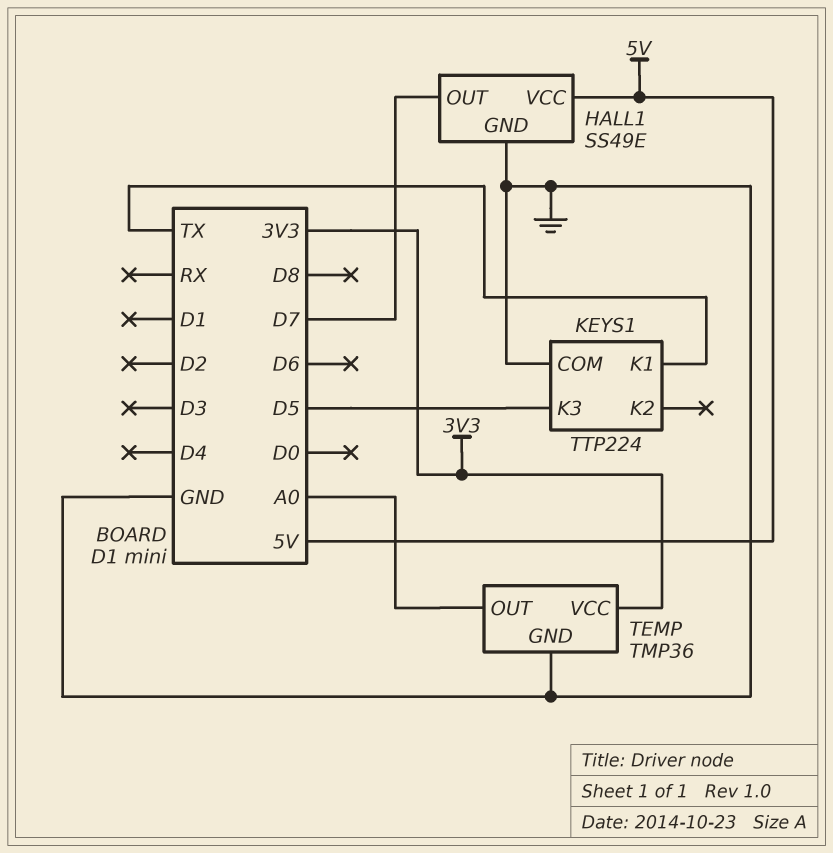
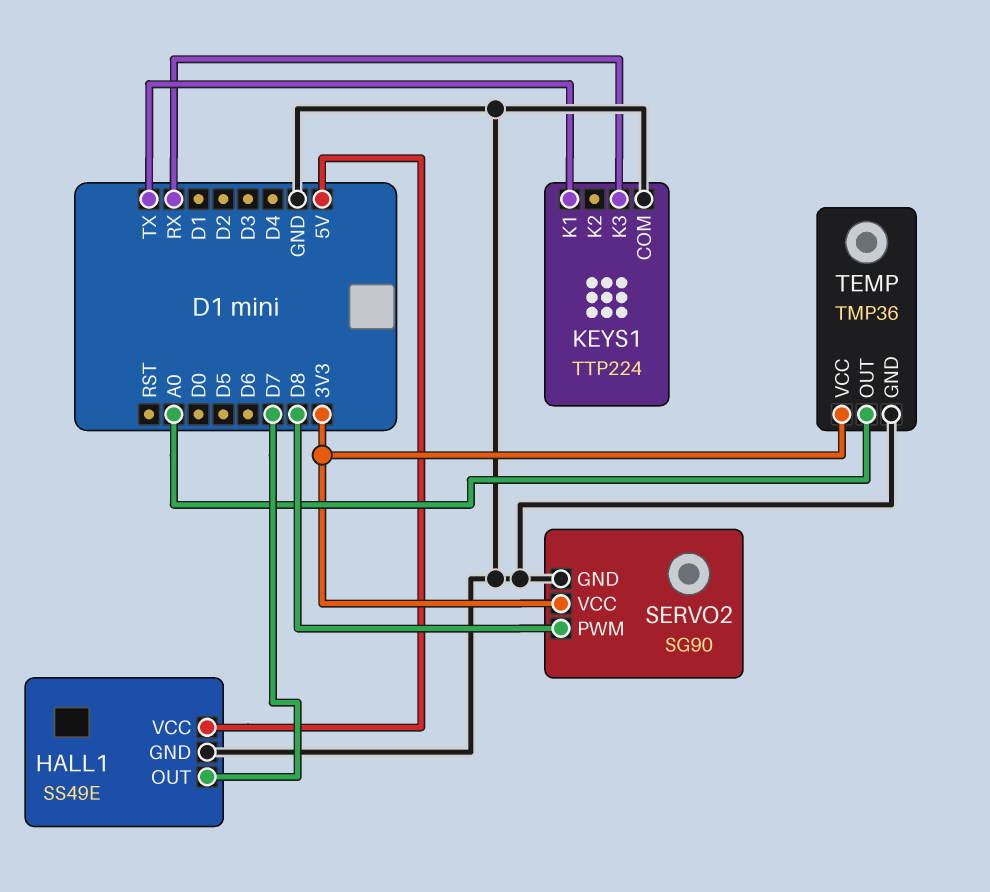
KEYS1 pin K3: D5 -> RX
SERVO2: none -> SG90
SERVO2 pin GND: none -> GND
SERVO2 pin PWM: none -> D8
SERVO2 pin VCC: none -> 3V3

